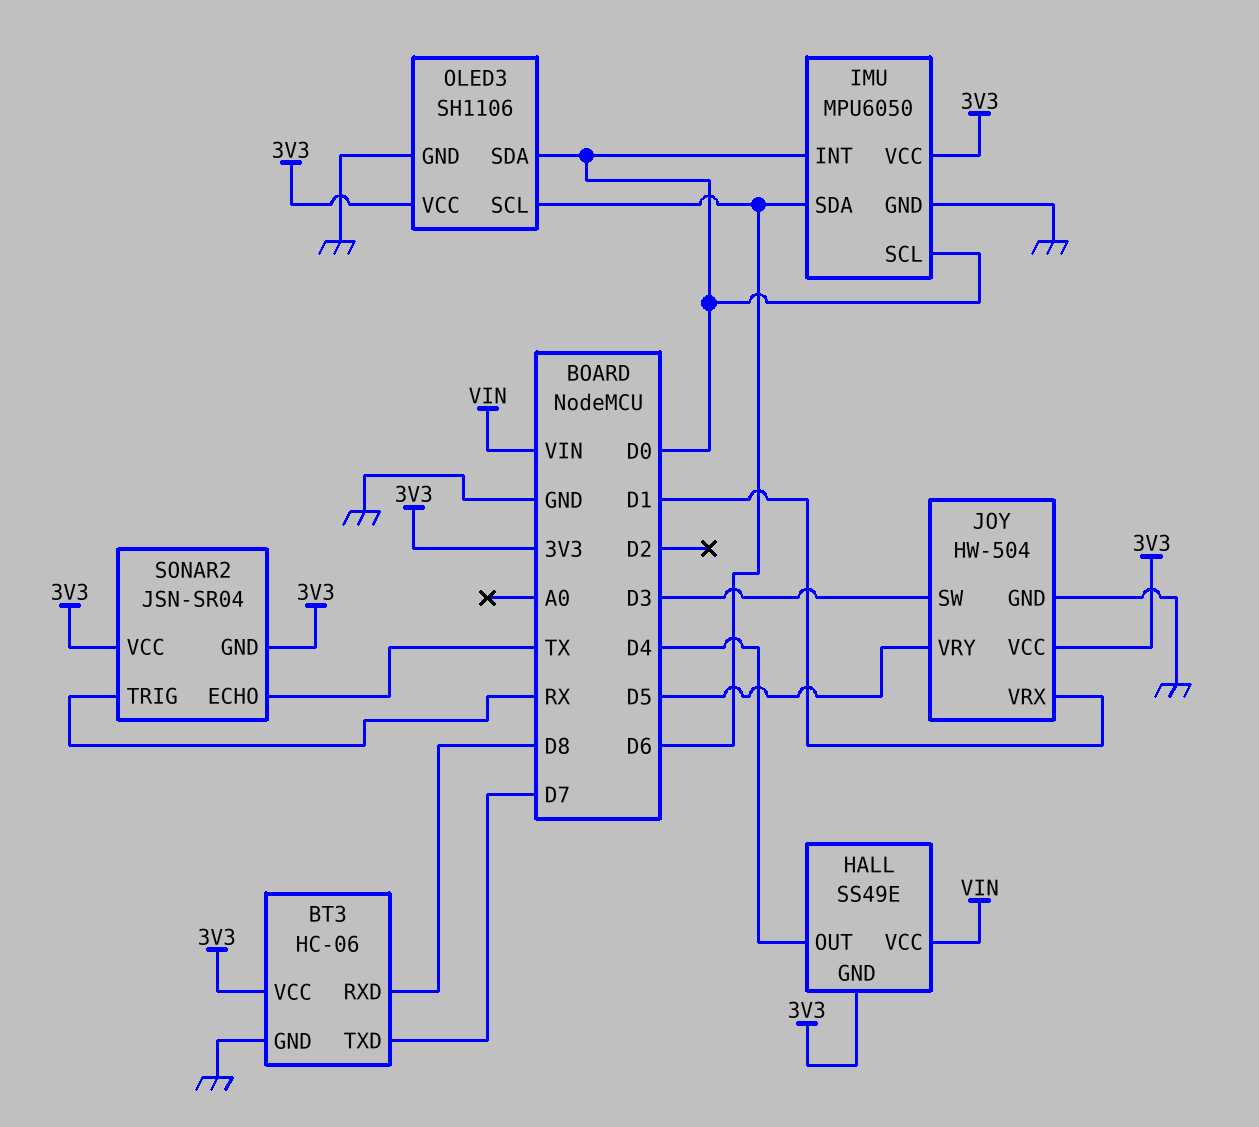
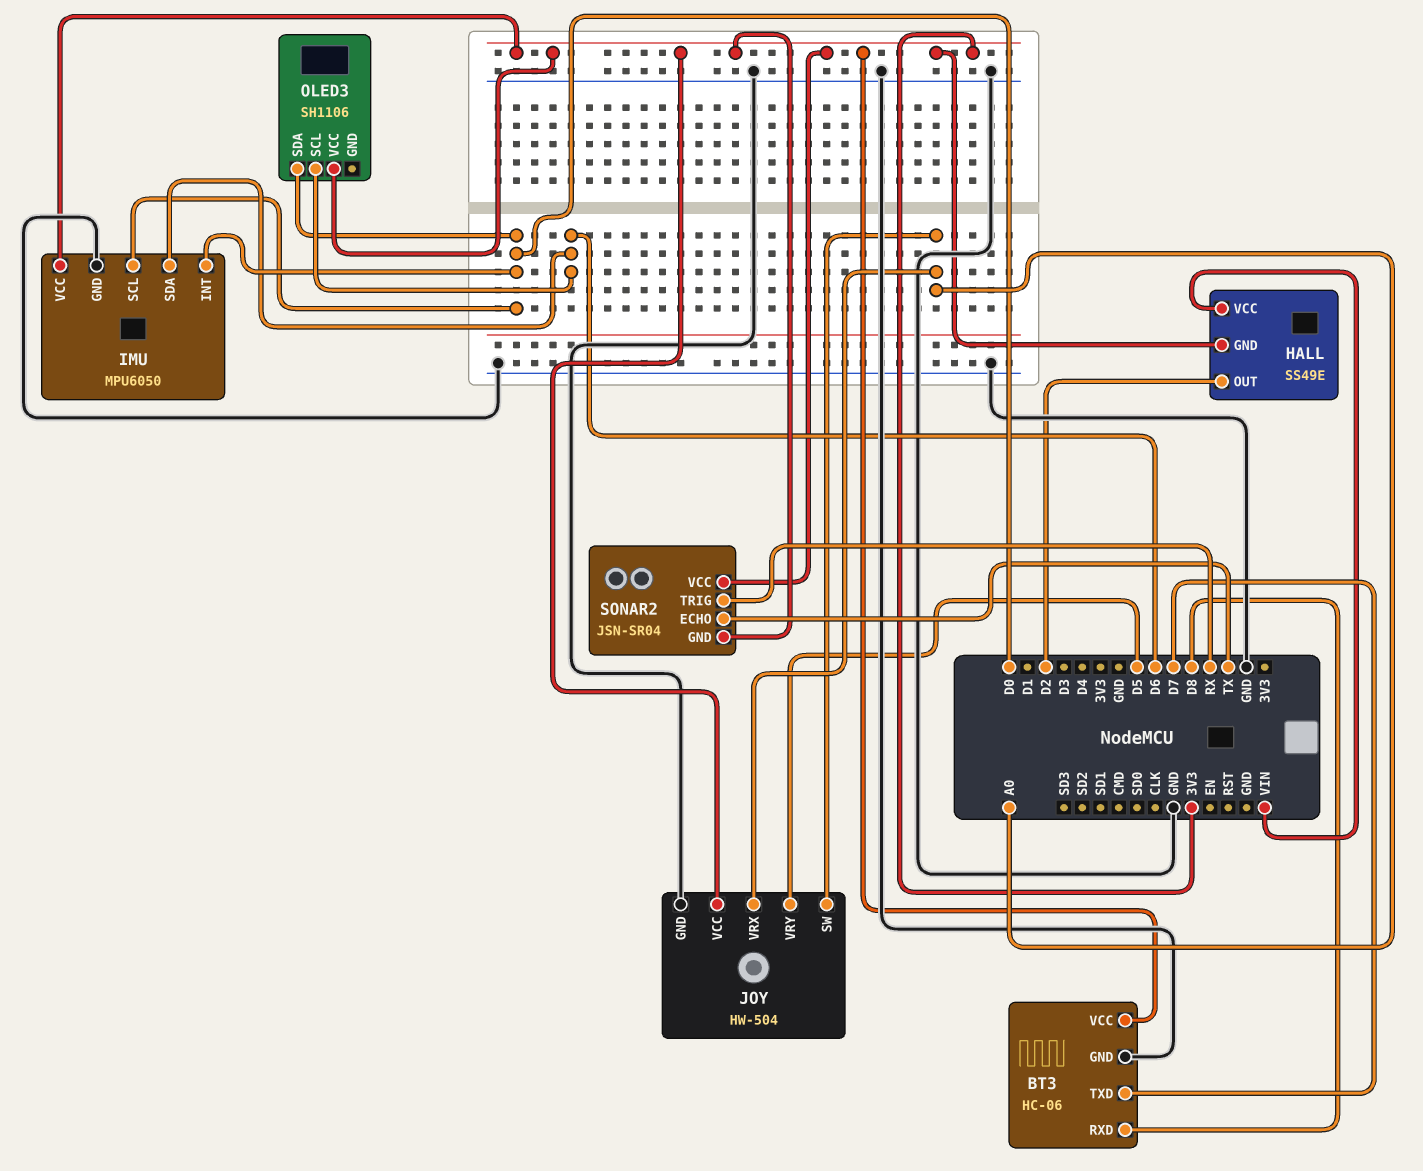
HALL pin OUT: D4 -> D2
JOY pin SW: D3 -> A0
JOY pin VRX: D1 -> A0
OLED3 pin GND: GND -> none

